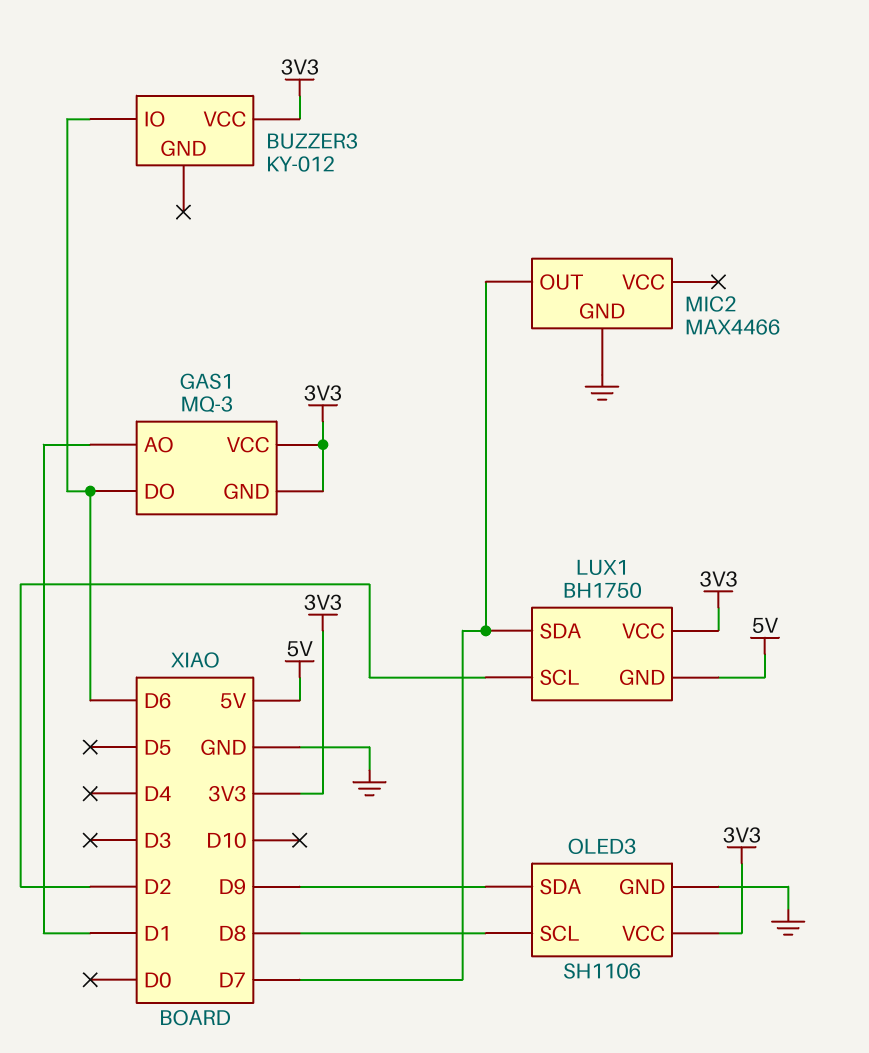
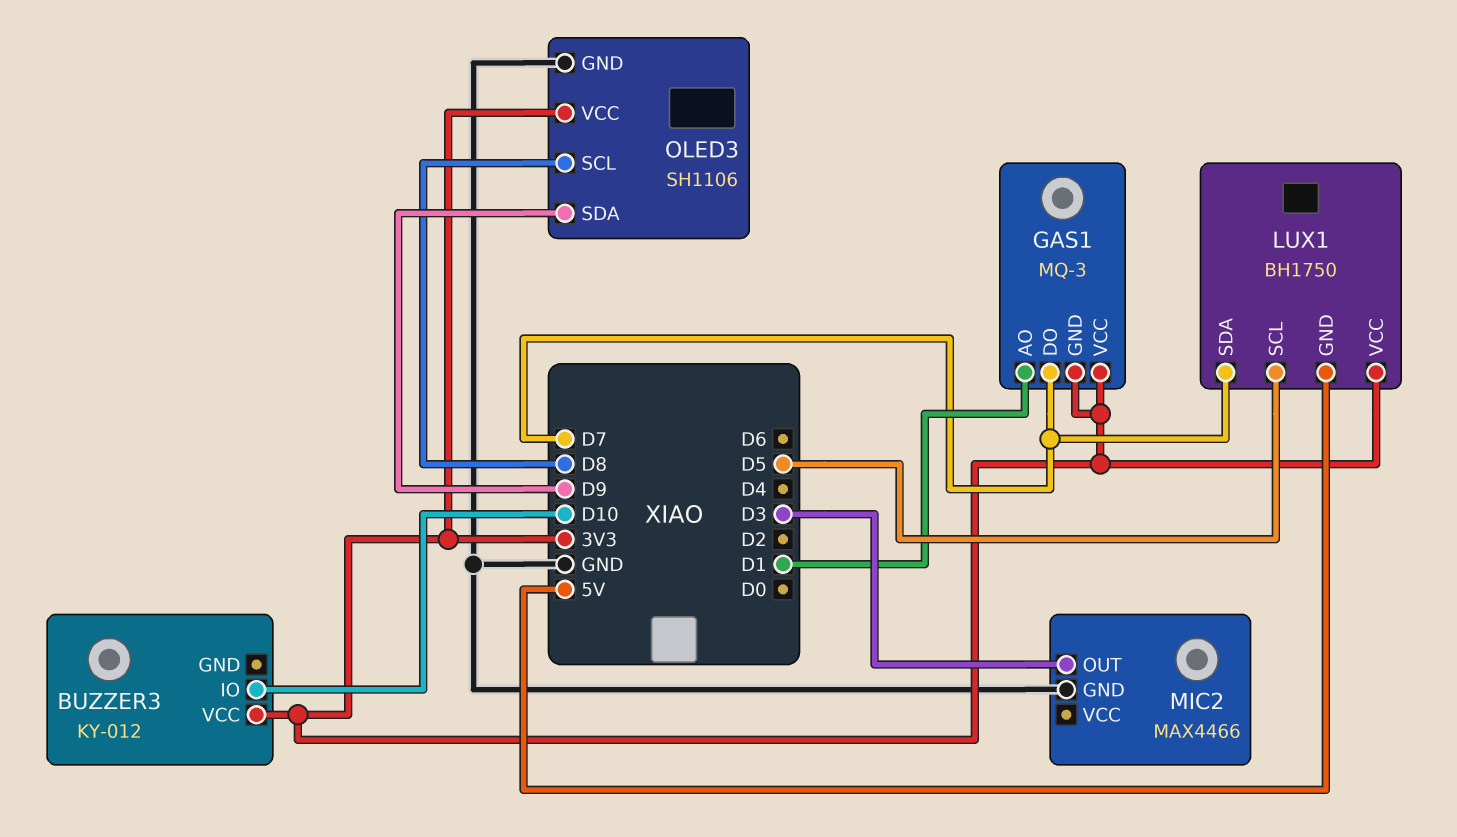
BUZZER3 pin IO: D6 -> D10
GAS1 pin DO: D6 -> D7
LUX1 pin SCL: D2 -> D5
MIC2 pin OUT: D7 -> D3

